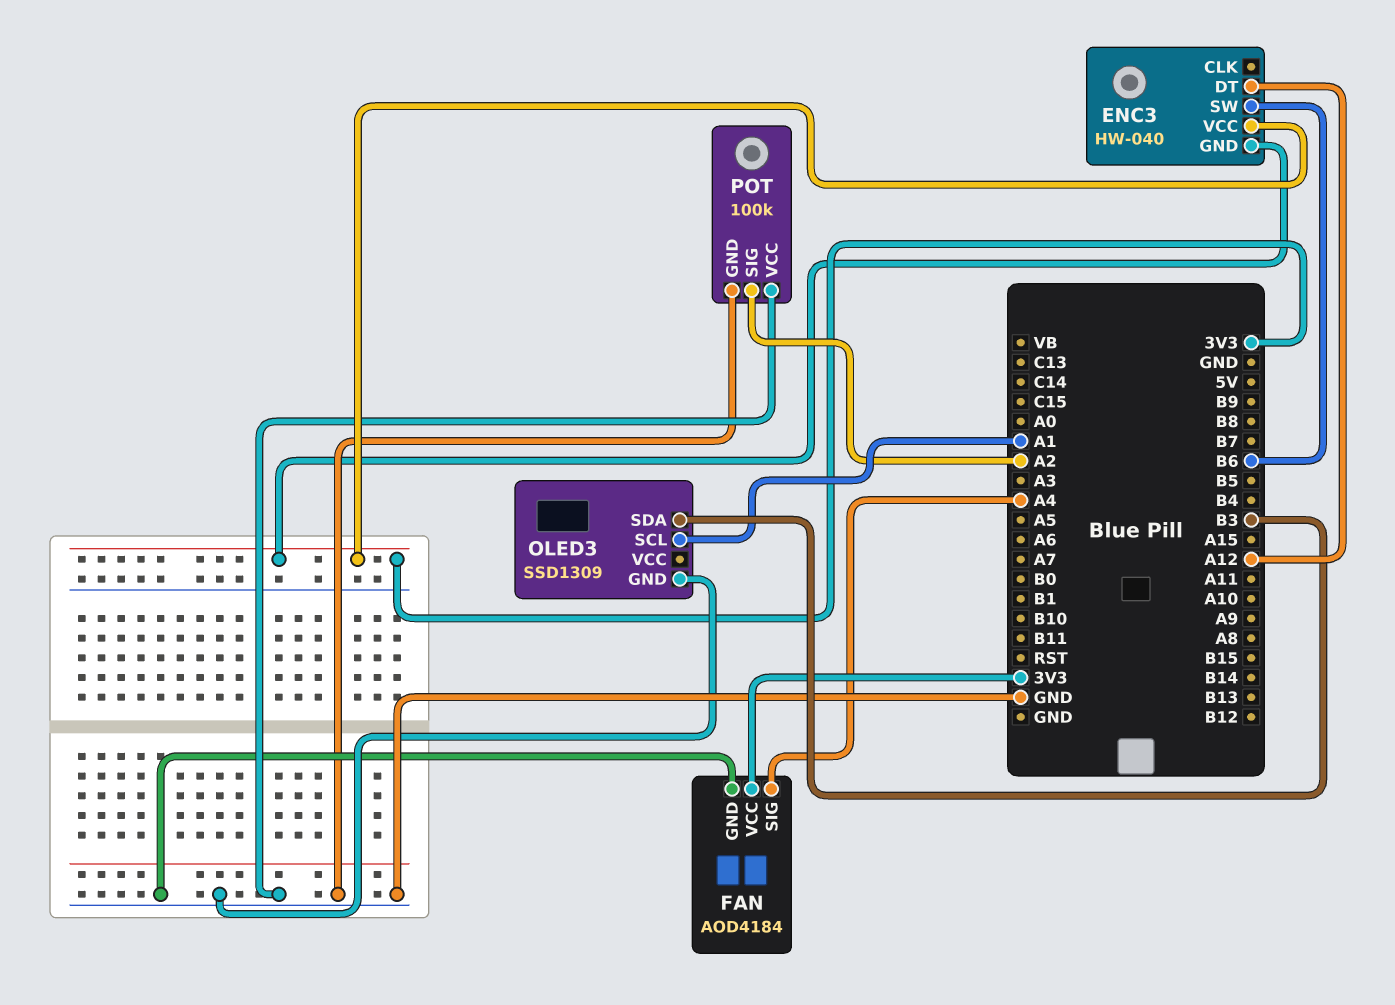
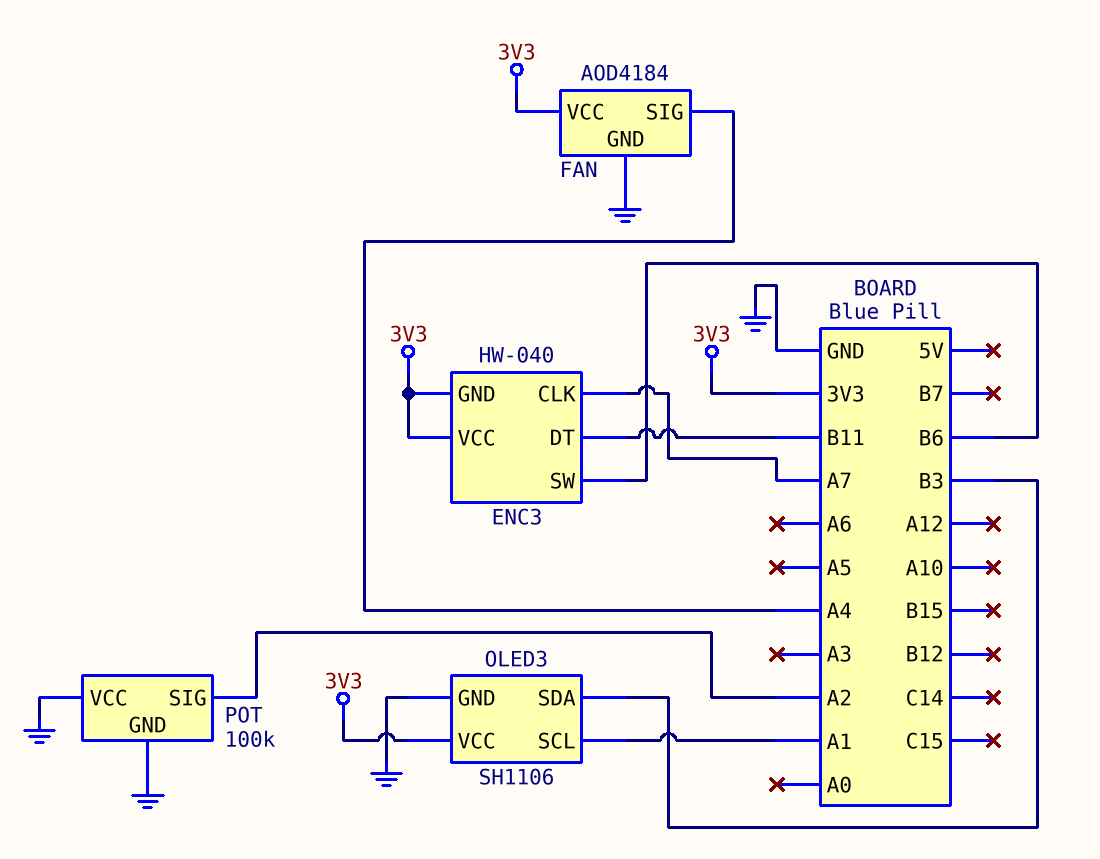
ENC3 pin CLK: none -> A7
ENC3 pin DT: A12 -> B11
OLED3: SSD1309 -> SH1106
OLED3 pin VCC: none -> 3V3

